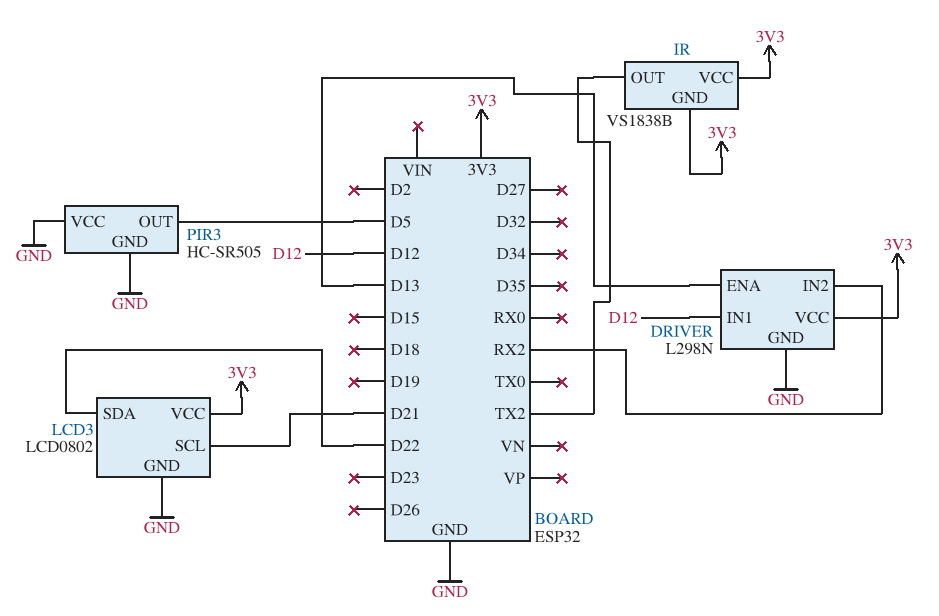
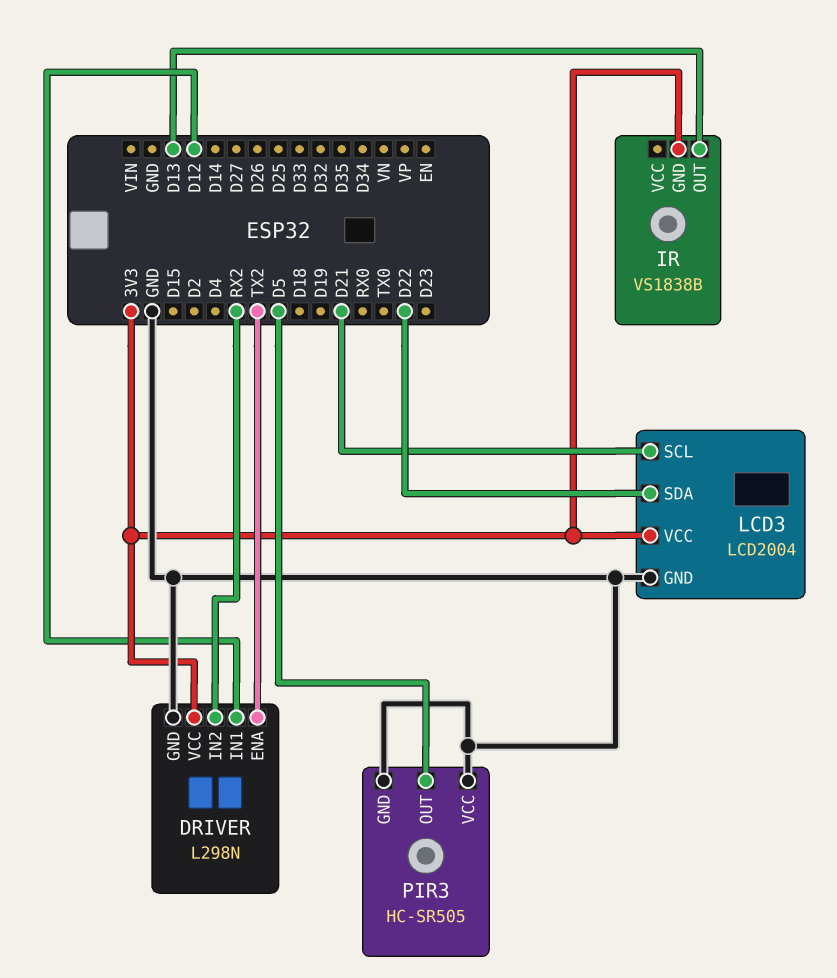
DRIVER pin ENA: D13 -> TX2
IR pin OUT: TX2 -> D13
IR pin VCC: 3V3 -> none
LCD3: LCD0802 -> LCD2004

